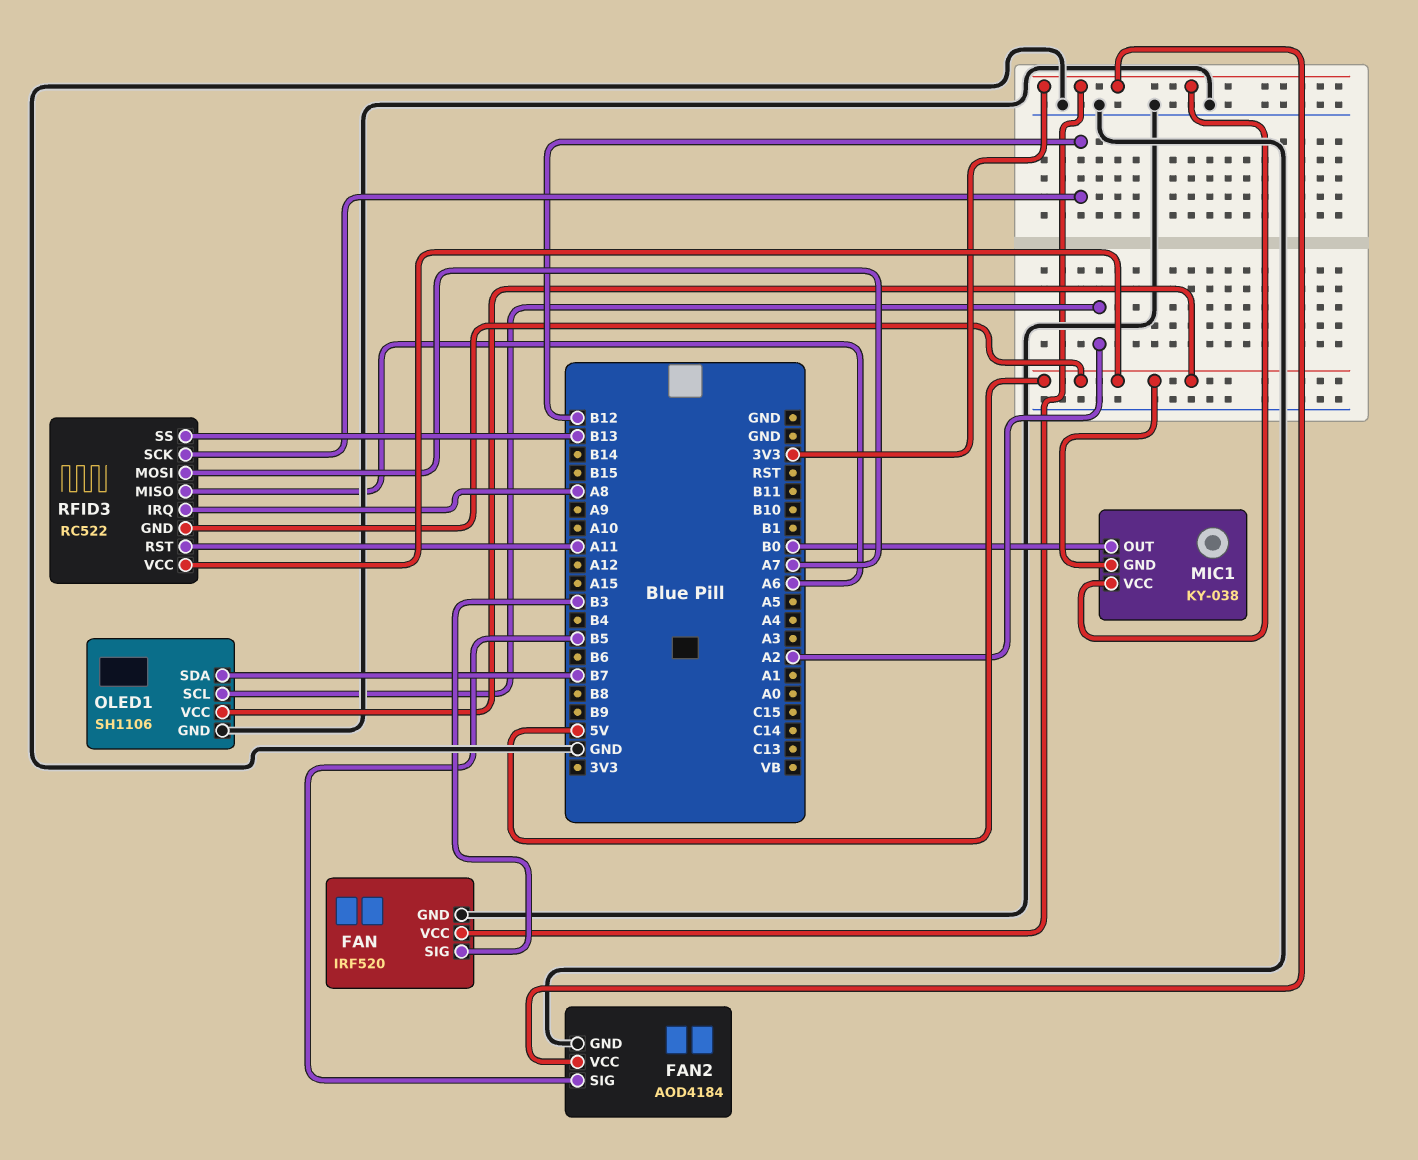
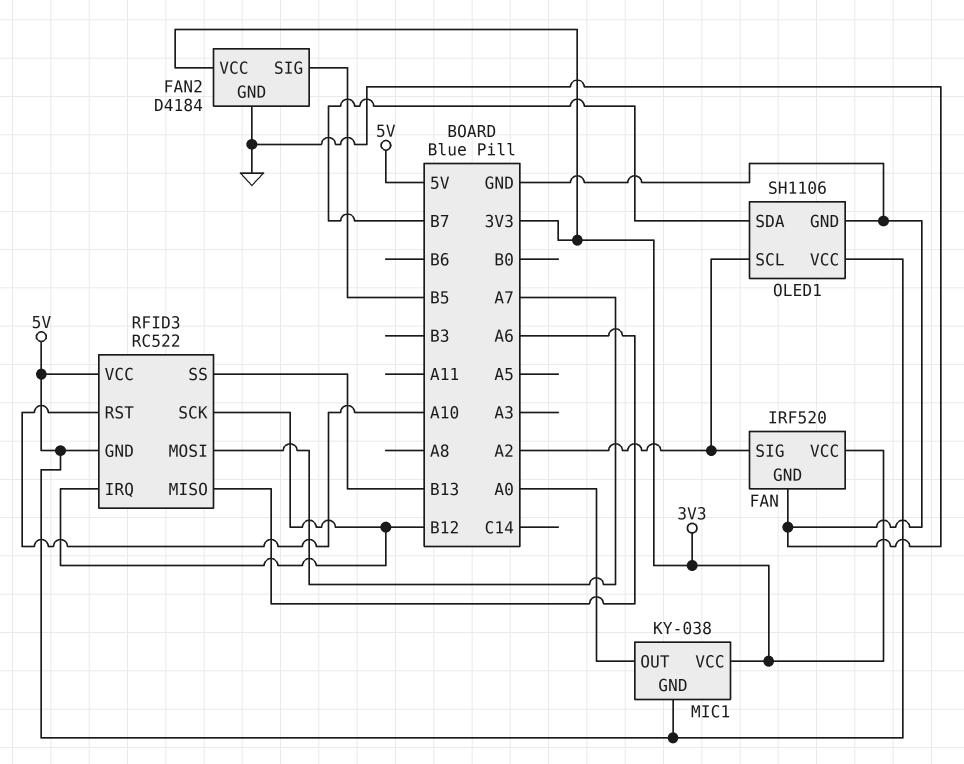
FAN pin SIG: B3 -> A2
FAN2: AOD4184 -> D4184
MIC1 pin OUT: B0 -> A0
RFID3 pin IRQ: A8 -> B12
RFID3 pin RST: A11 -> A10

